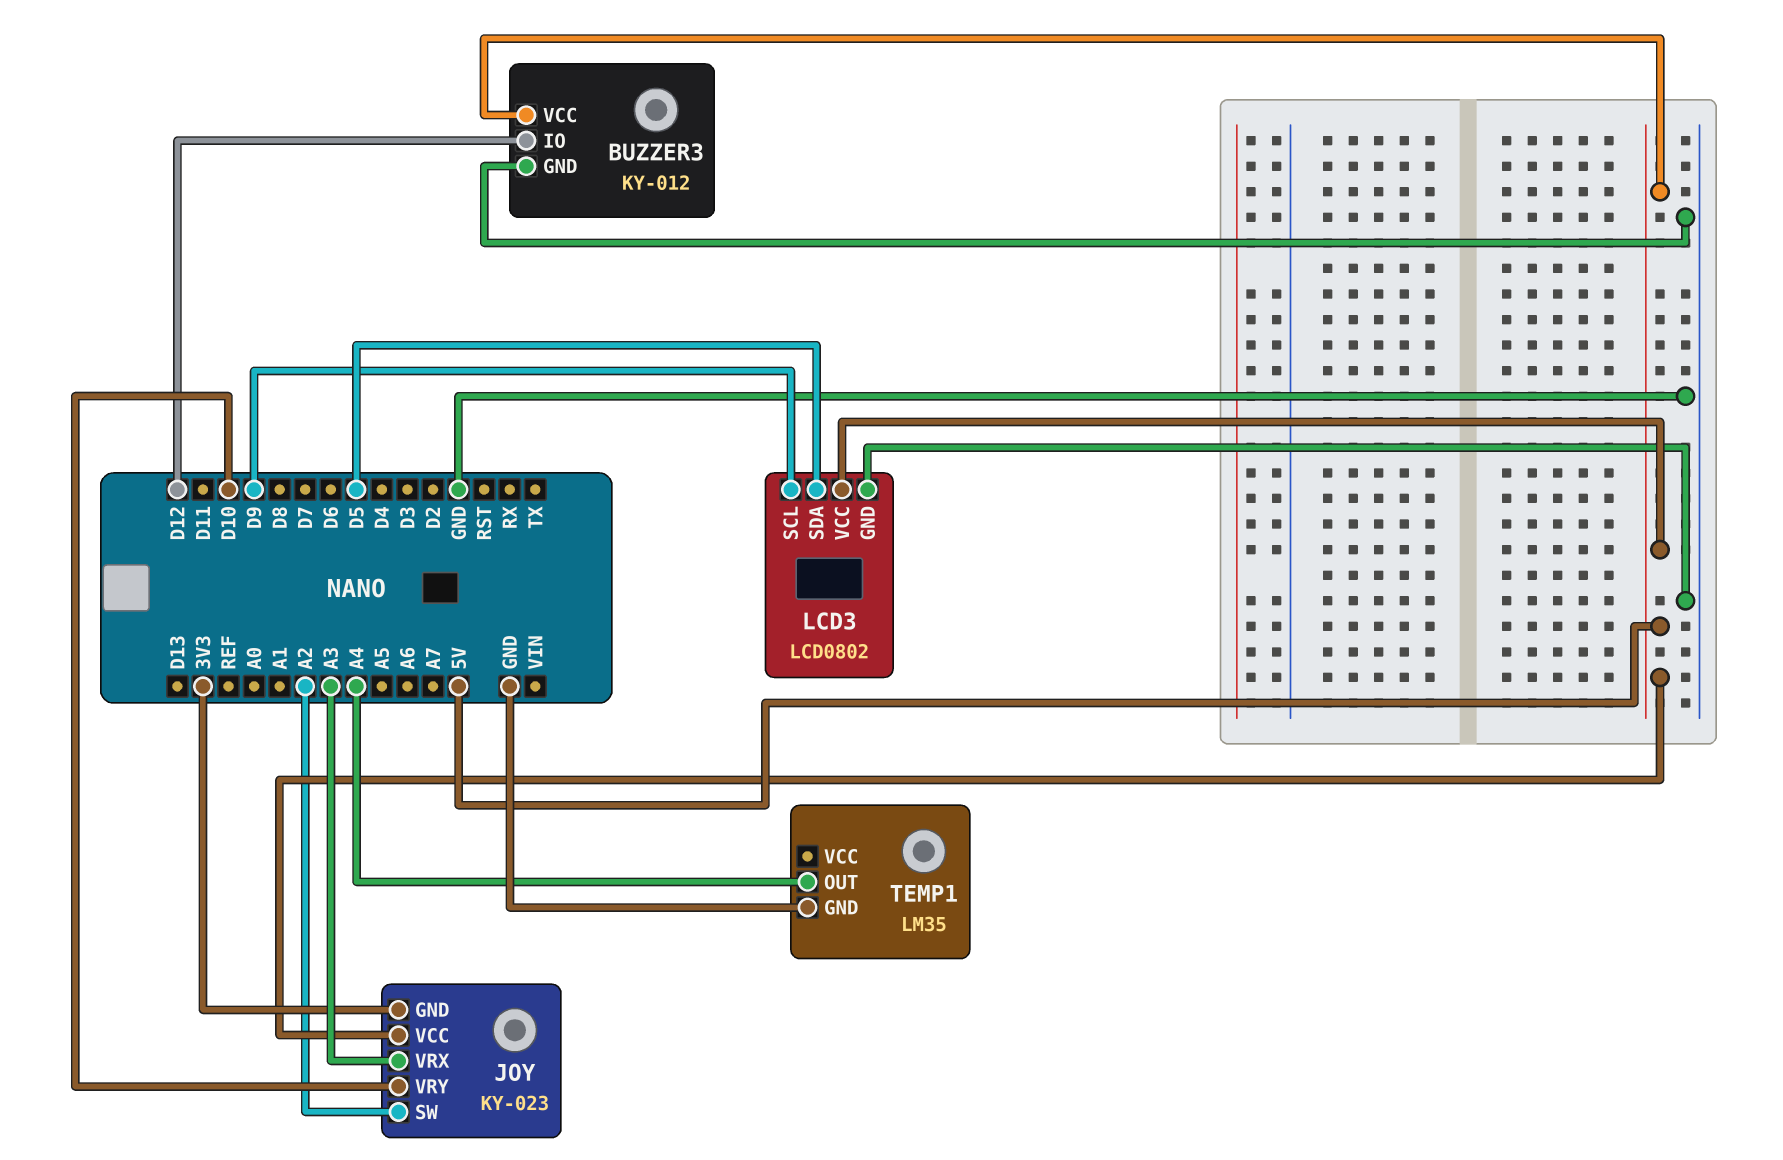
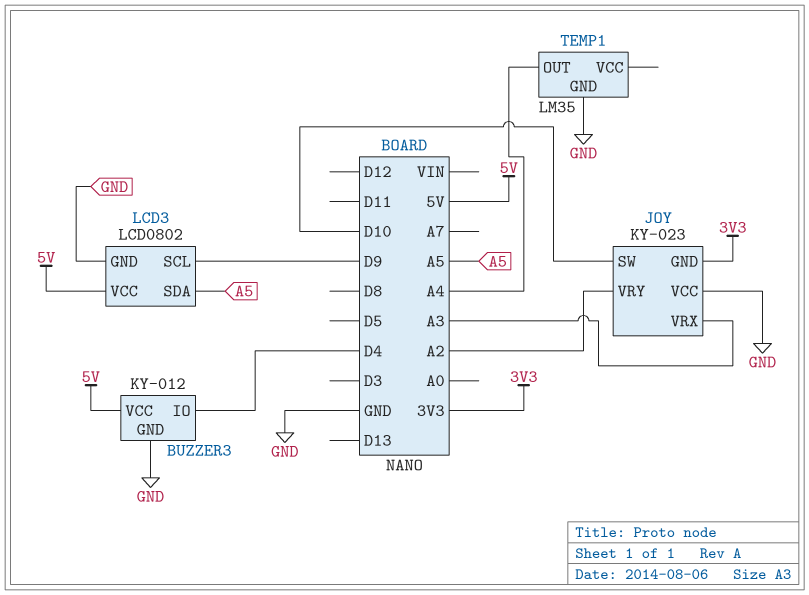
BUZZER3 pin IO: D12 -> D4
JOY pin SW: A2 -> D10
JOY pin VCC: 5V -> GND
JOY pin VRY: D10 -> A2
LCD3 pin SDA: D5 -> A5

